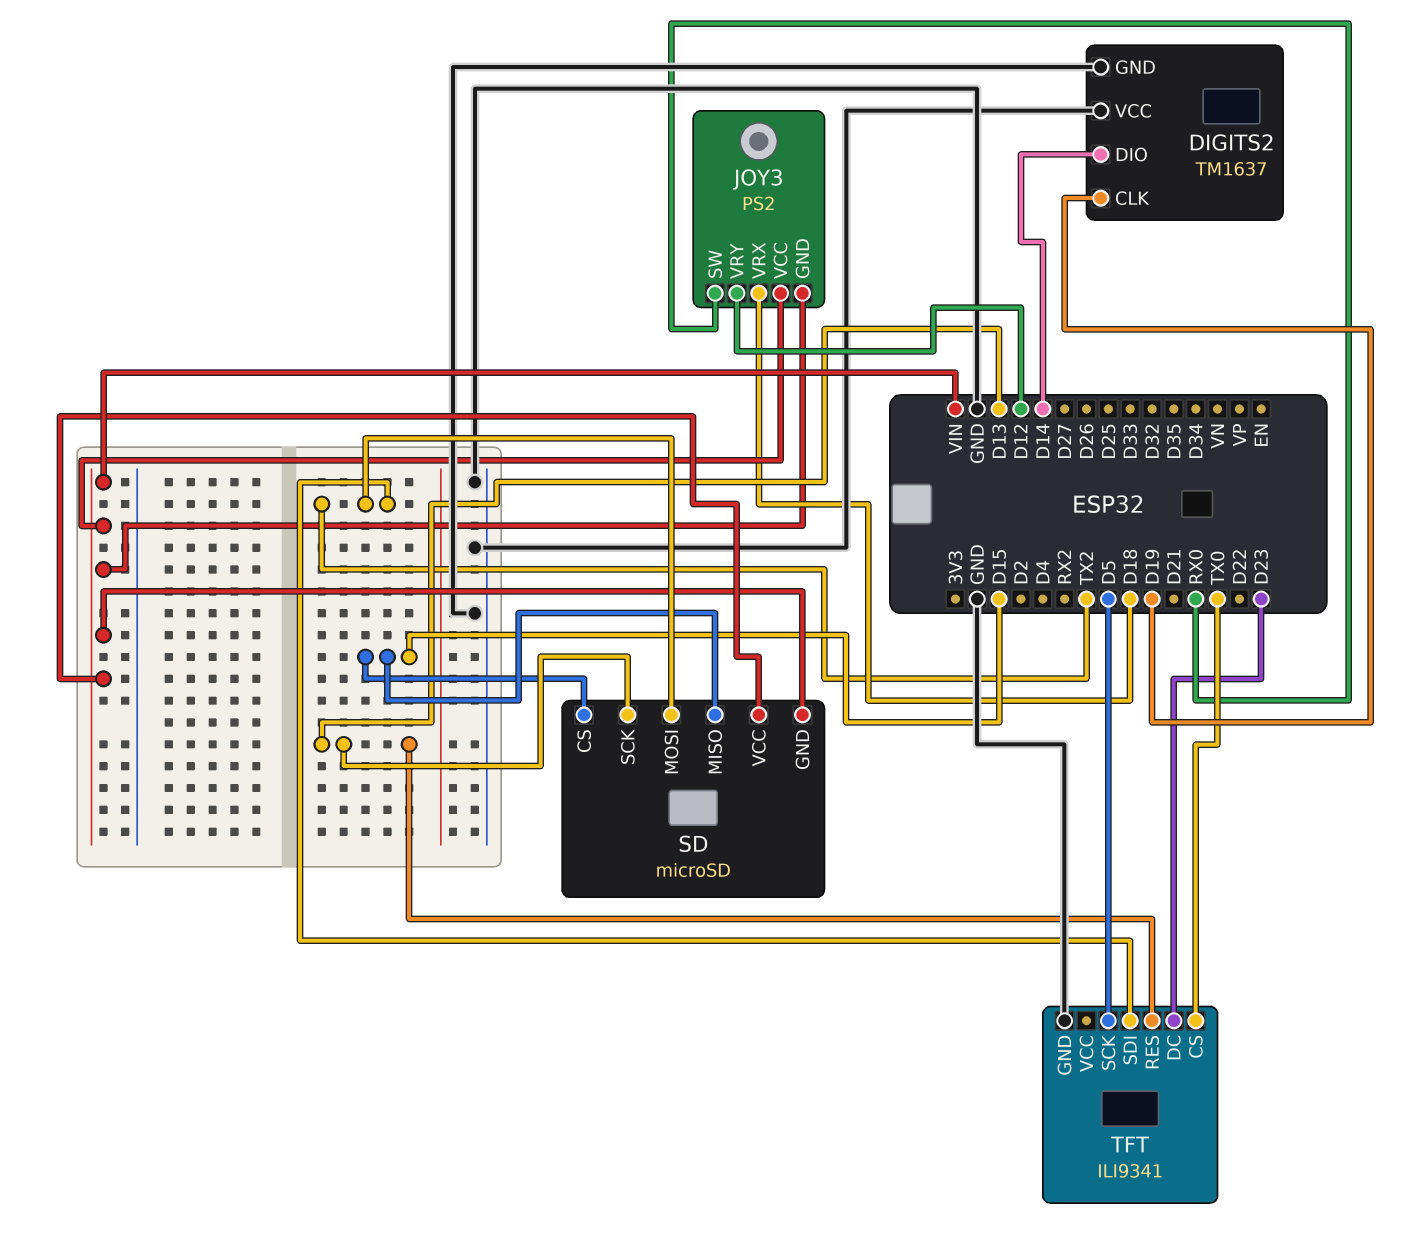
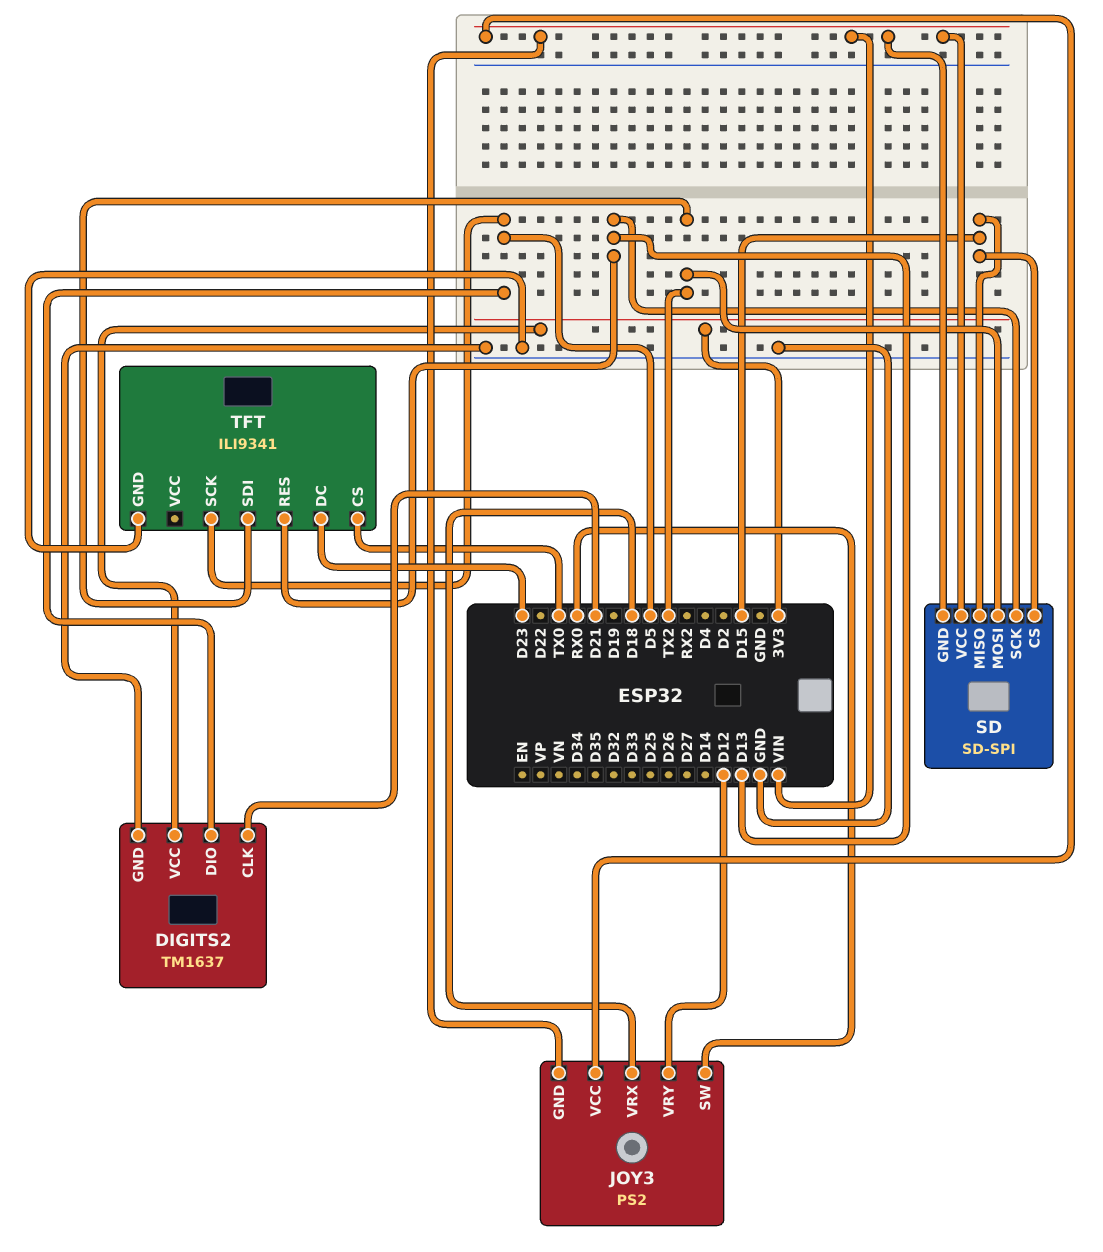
DIGITS2 pin CLK: D19 -> D21
DIGITS2 pin DIO: D14 -> D5
DIGITS2 pin VCC: GND -> 3V3
SD: microSD -> SD-SPI

